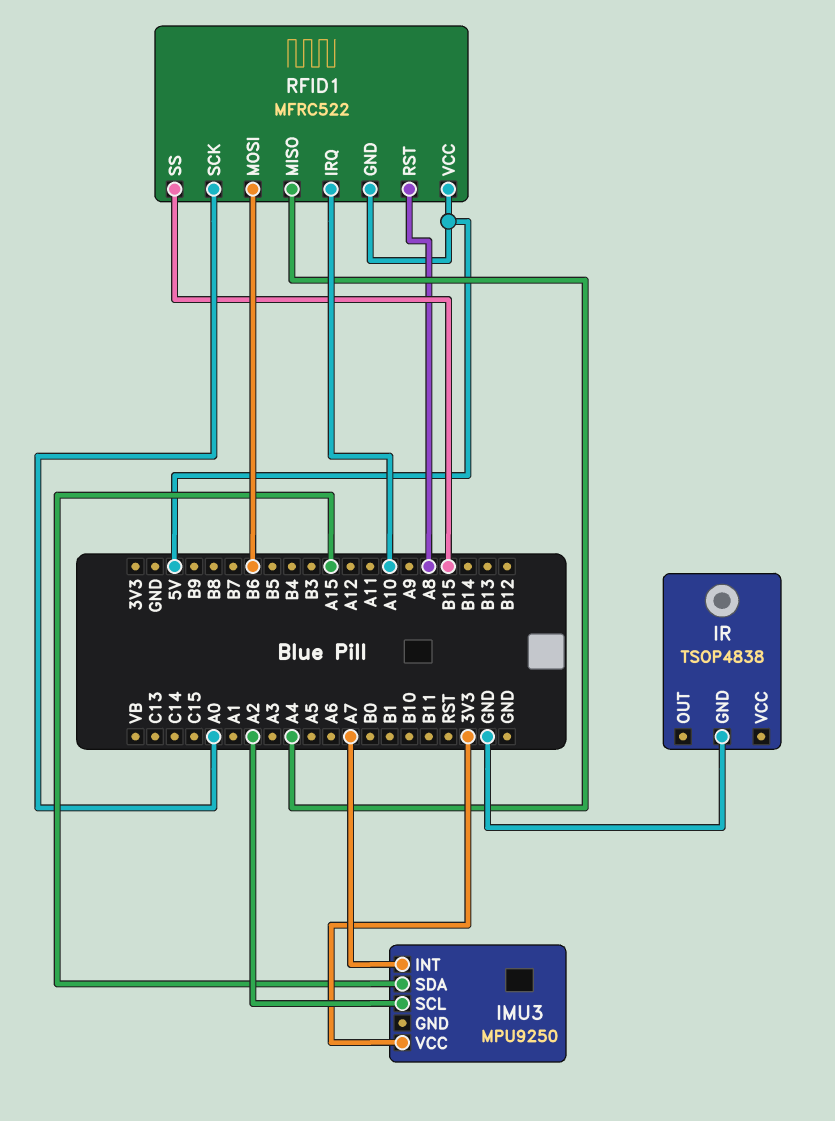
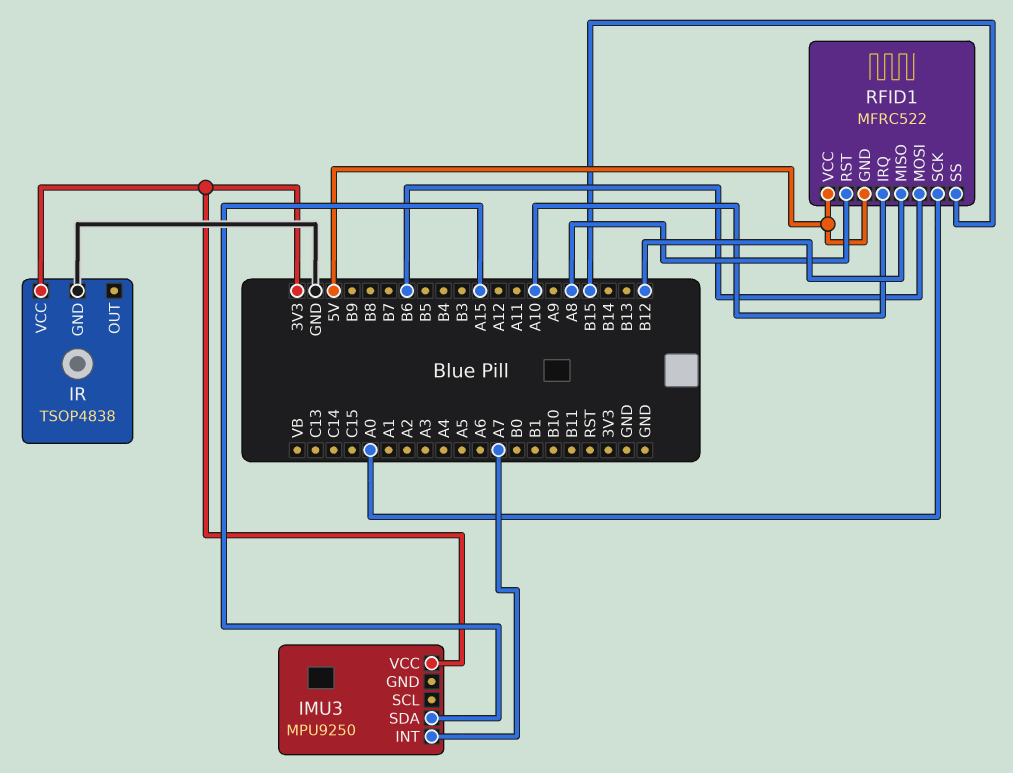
IMU3 pin SCL: A2 -> none
IR pin VCC: none -> 3V3
RFID1 pin MISO: A4 -> B12

